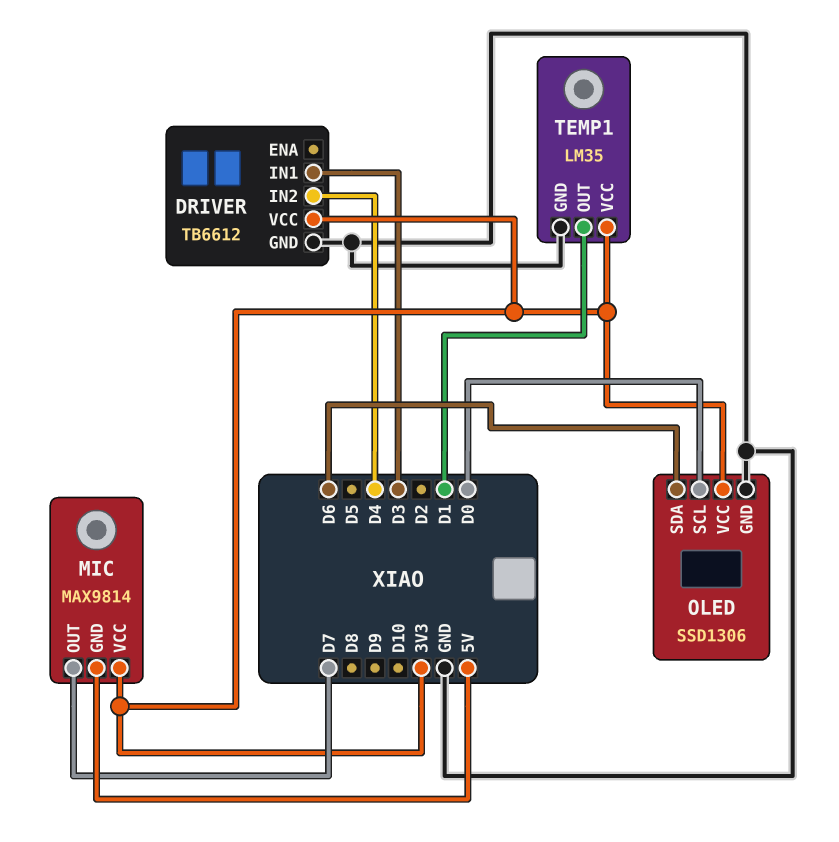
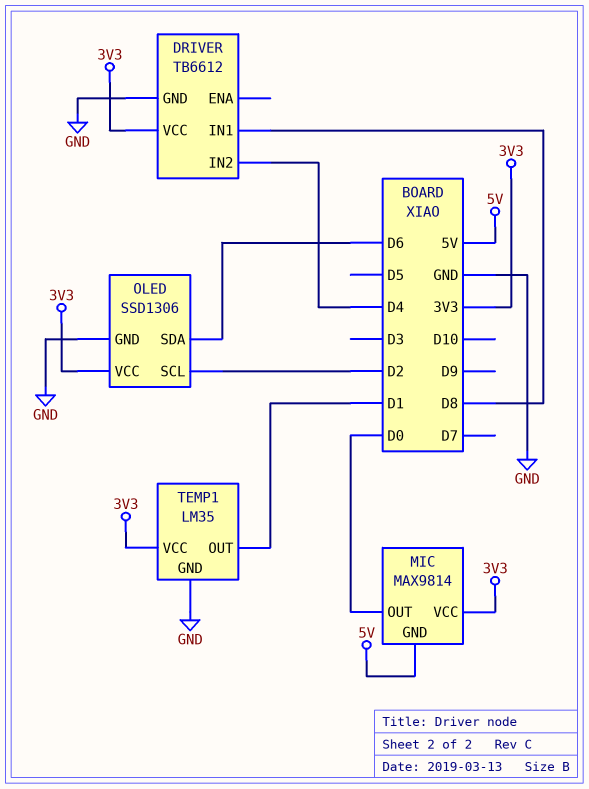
DRIVER pin IN1: D3 -> D8
MIC pin OUT: D7 -> D0
OLED pin SCL: D0 -> D2

